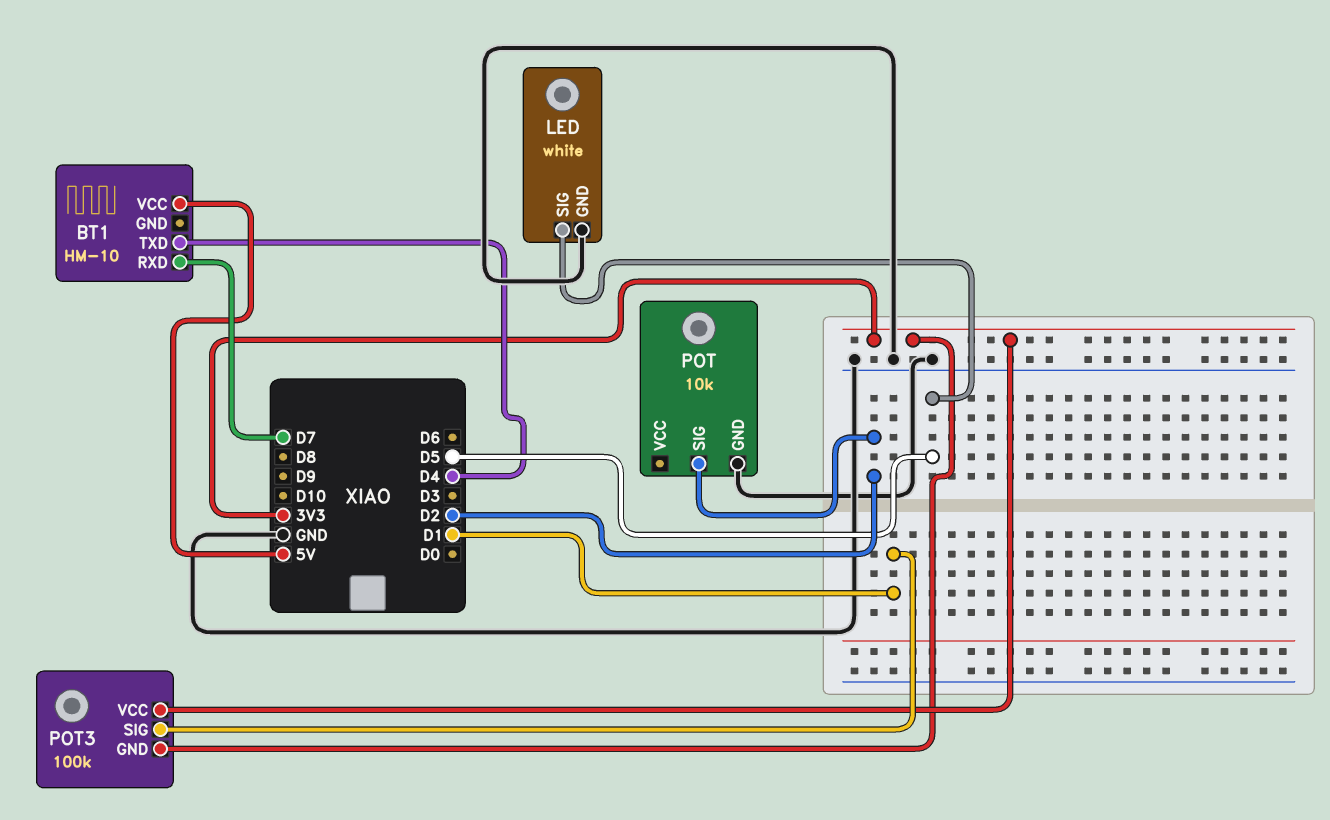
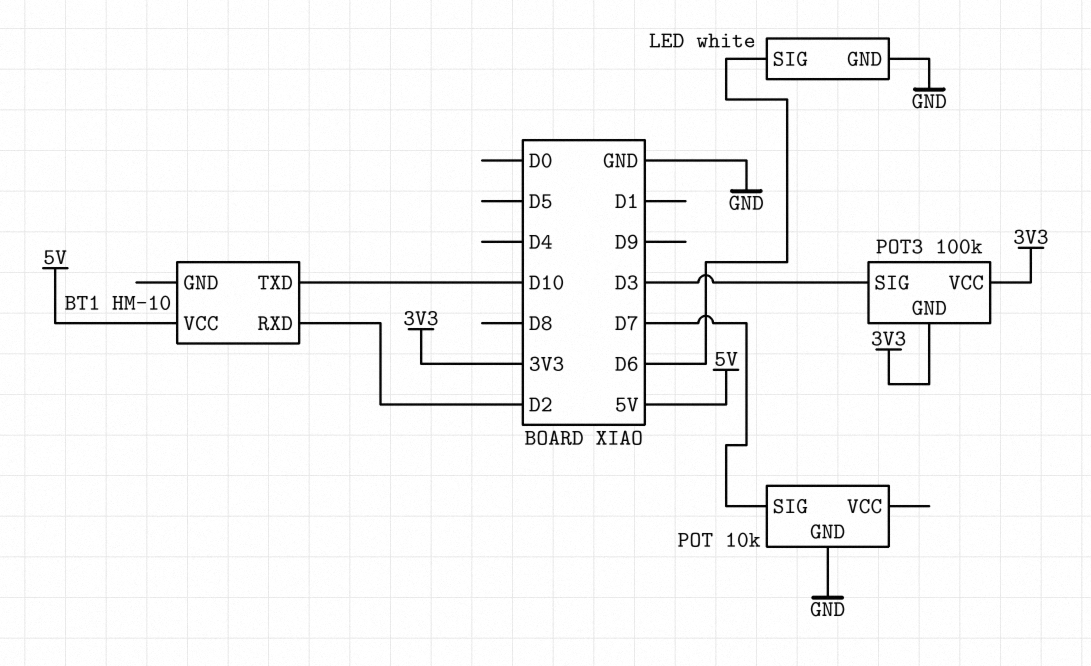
BT1 pin RXD: D7 -> D2
BT1 pin TXD: D4 -> D10
LED pin SIG: D5 -> D6
POT pin SIG: D2 -> D7
POT3 pin SIG: D1 -> D3

